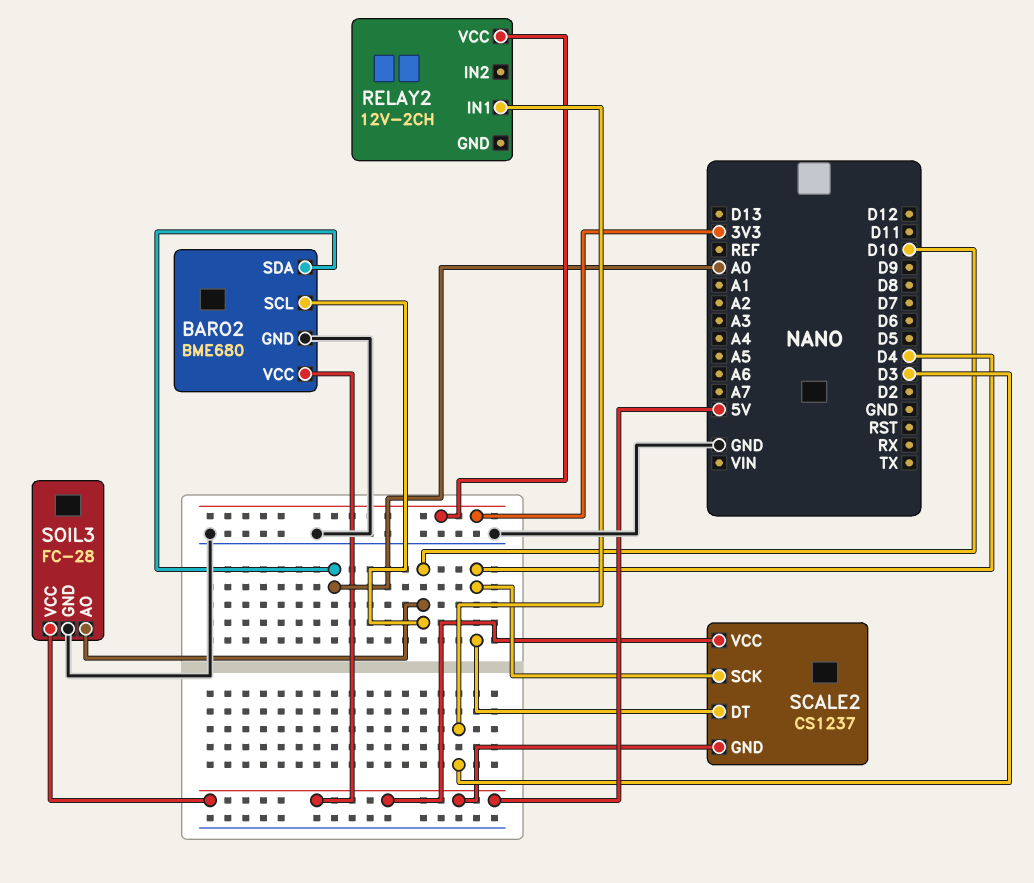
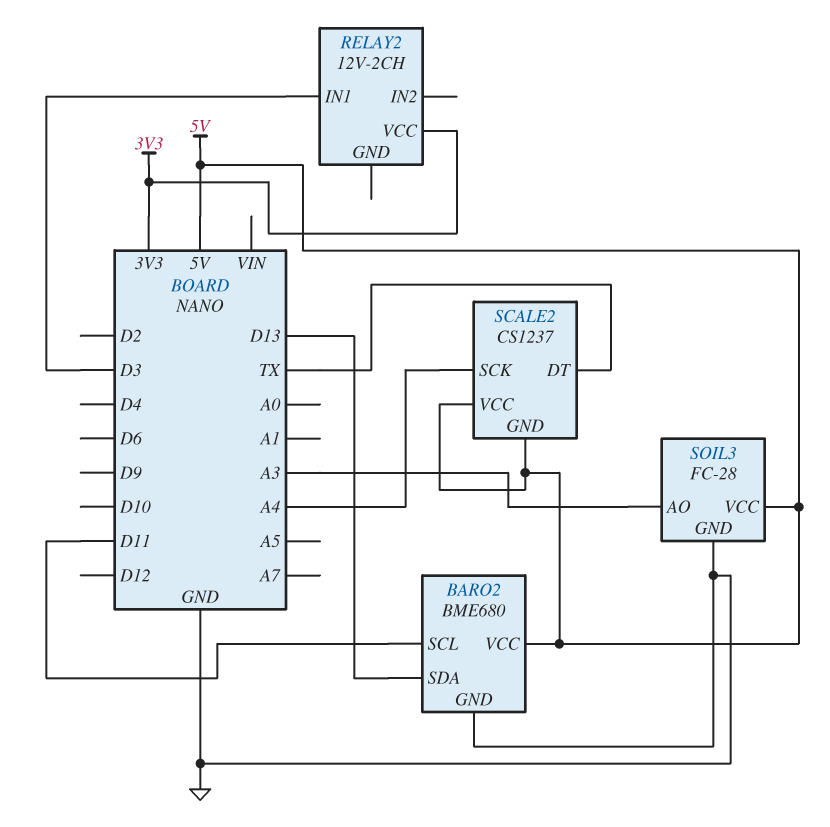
BARO2 pin SCL: D10 -> D11
BARO2 pin SDA: A0 -> D13
SCALE2 pin DT: D4 -> TX
SCALE2 pin SCK: D4 -> A4
SOIL3 pin AO: D10 -> A3

